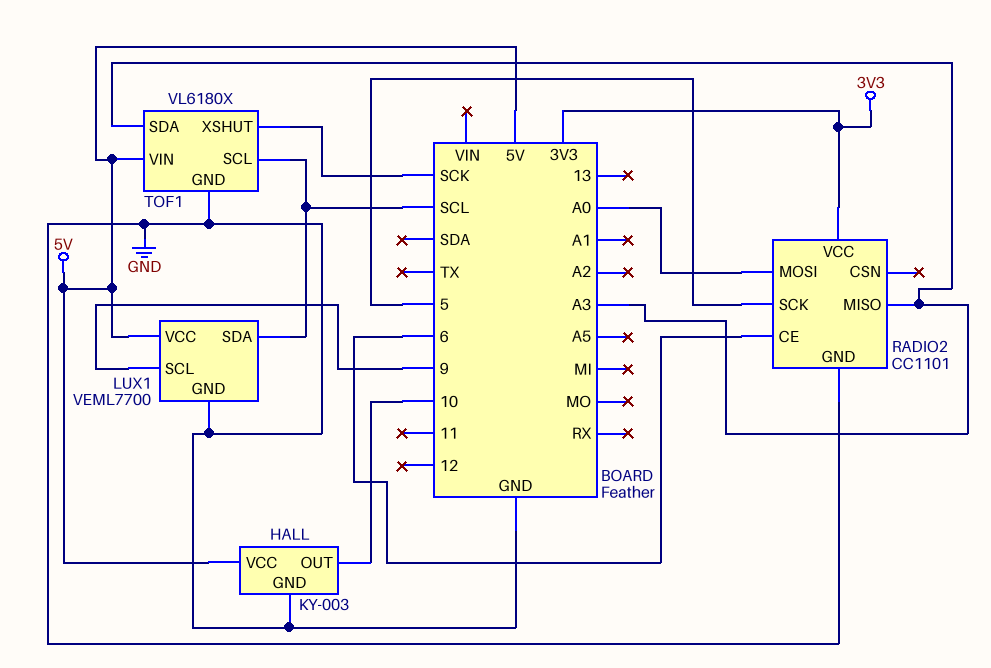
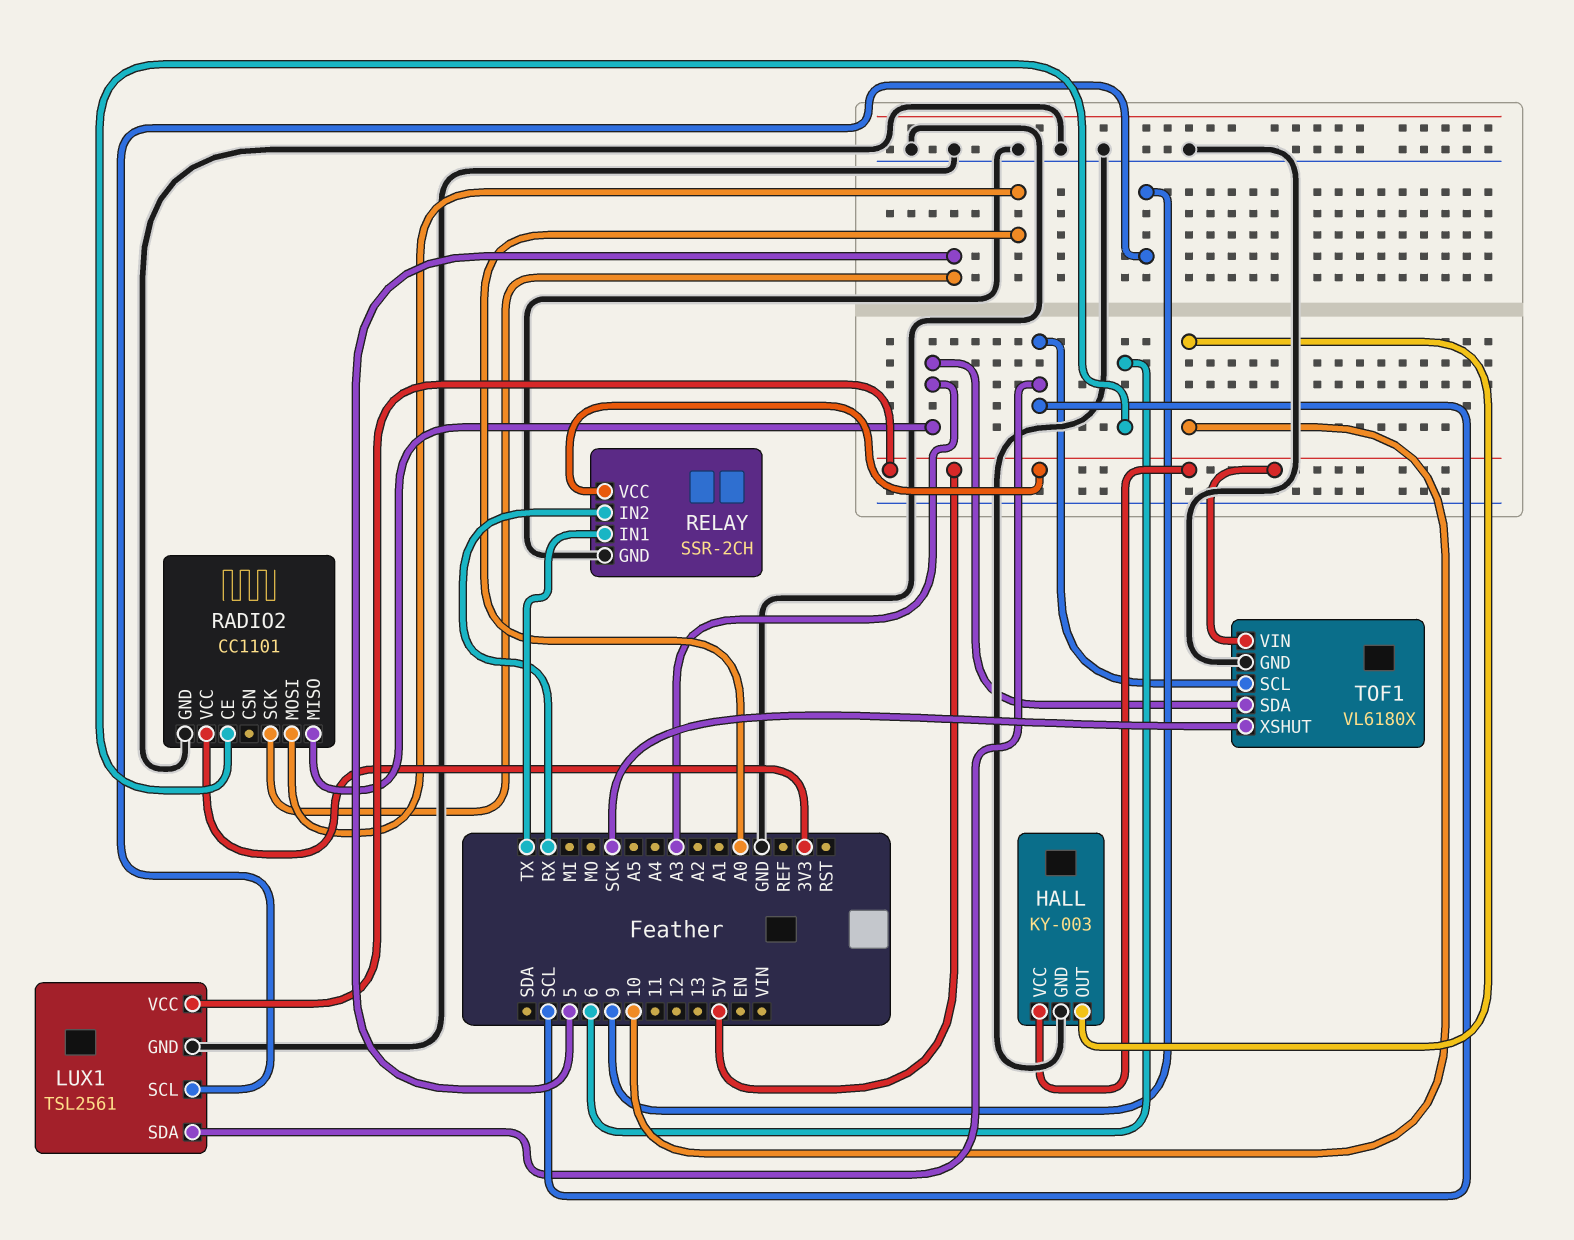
LUX1: VEML7700 -> TSL2561
RELAY: none -> SSR-2CH
RELAY pin GND: none -> GND
RELAY pin IN1: none -> TX
RELAY pin IN2: none -> RX
RELAY pin VCC: none -> 5V

